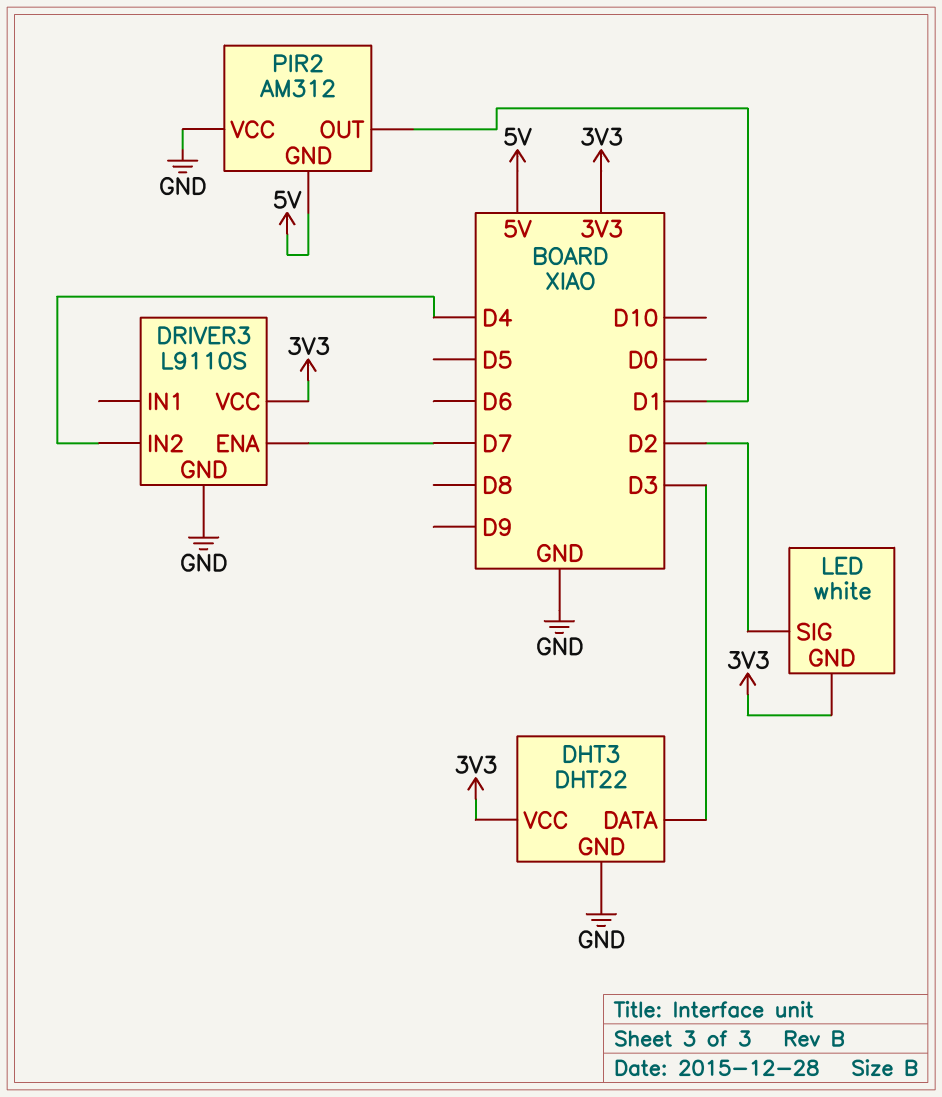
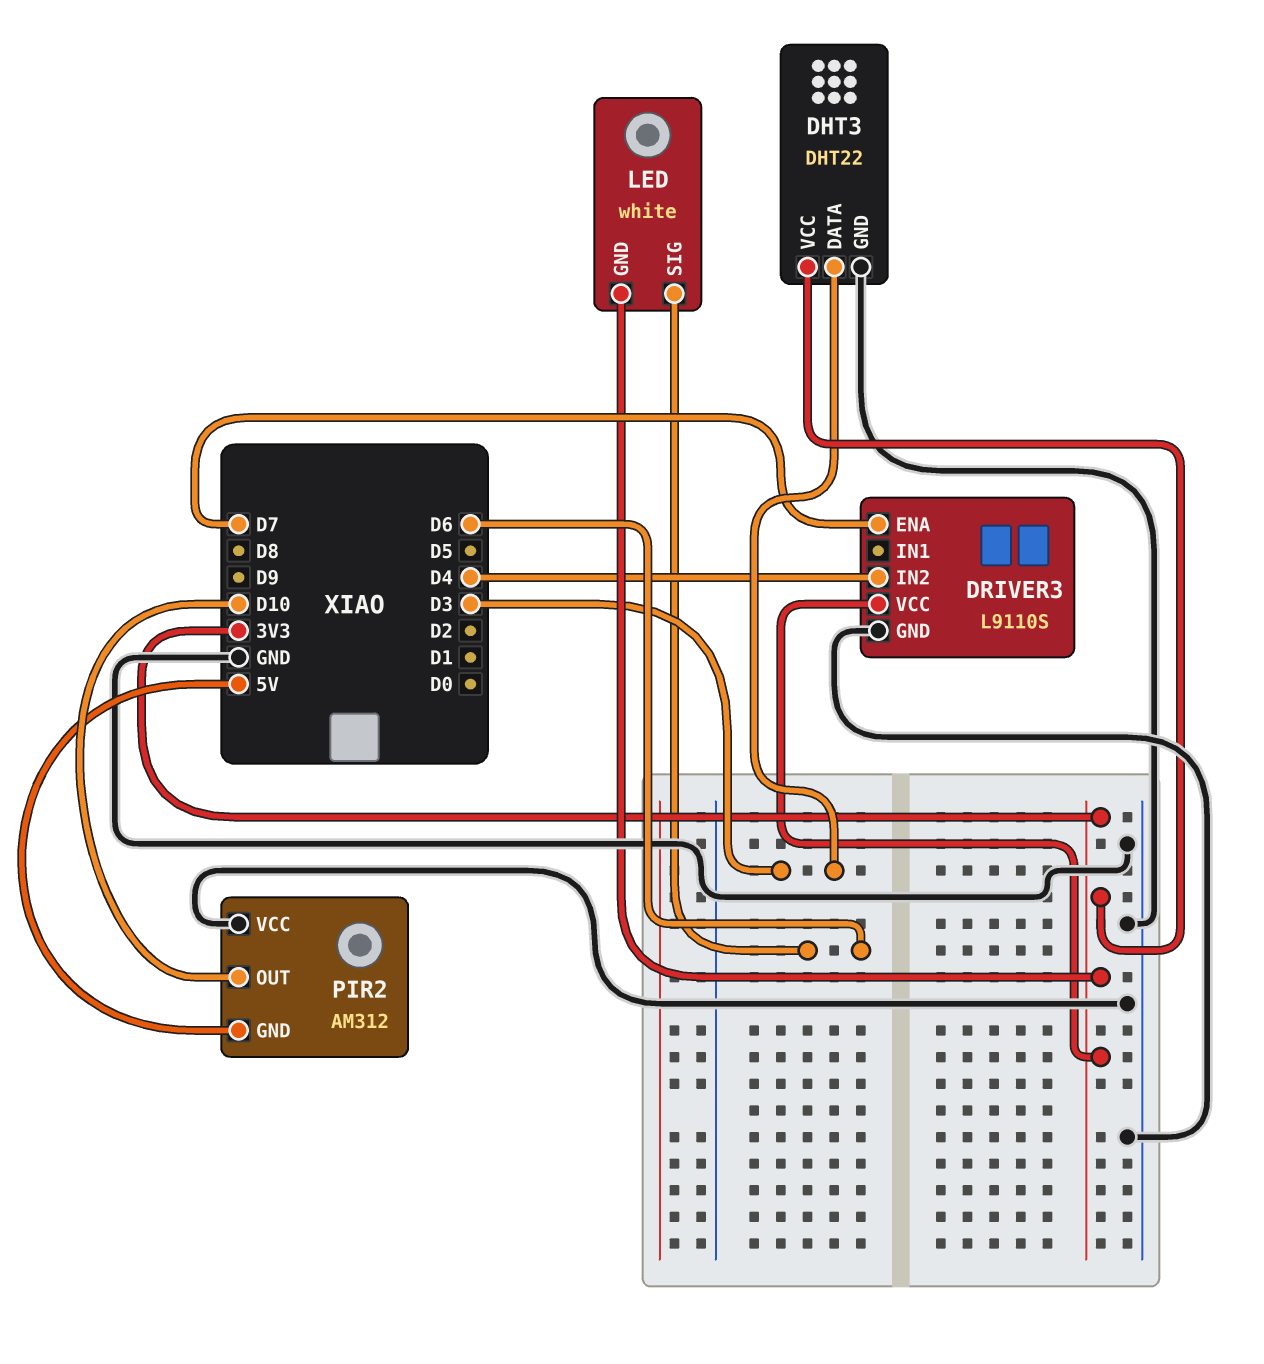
LED pin SIG: D2 -> D6
PIR2 pin OUT: D1 -> D10

